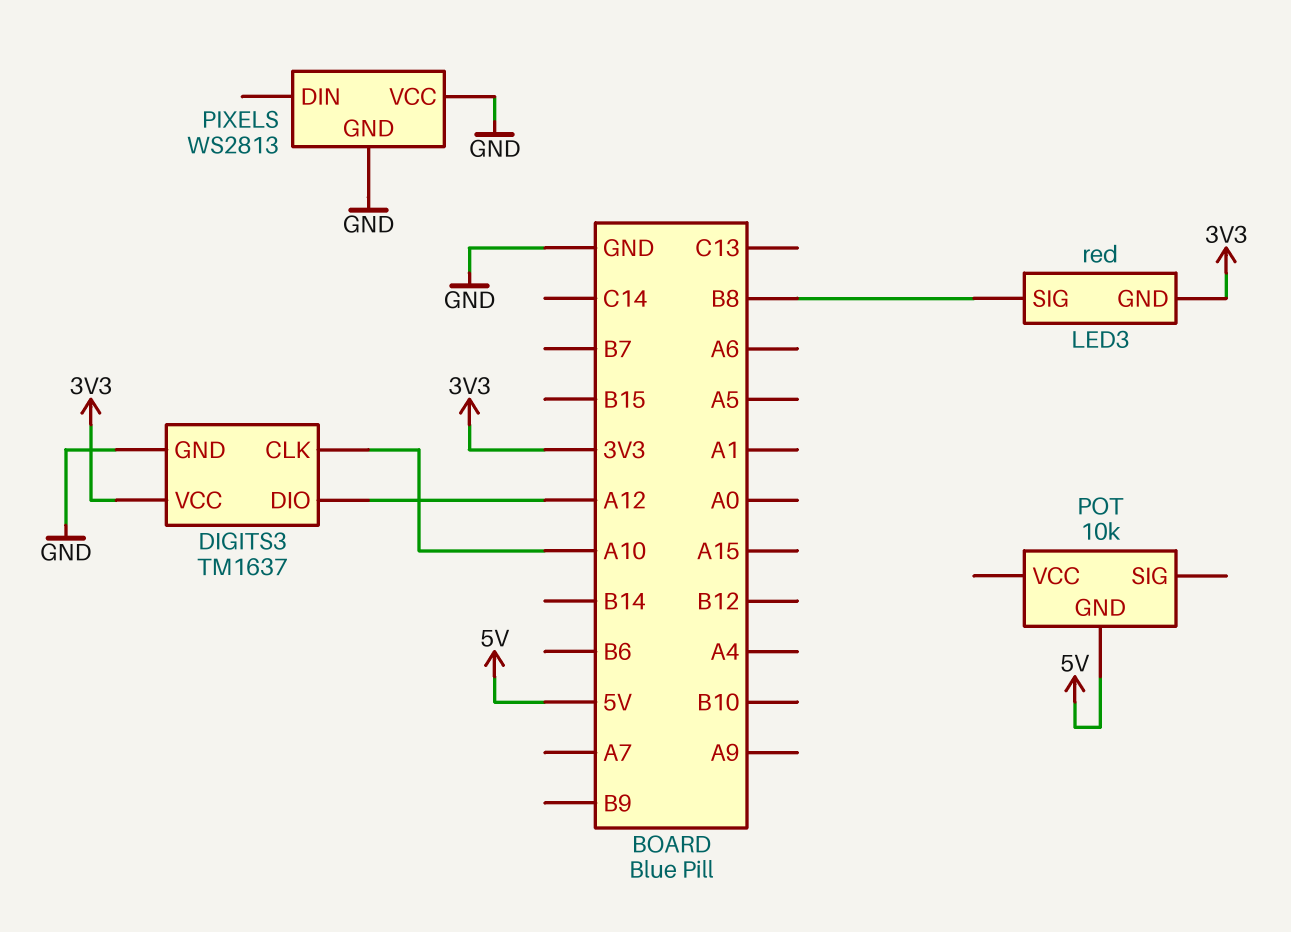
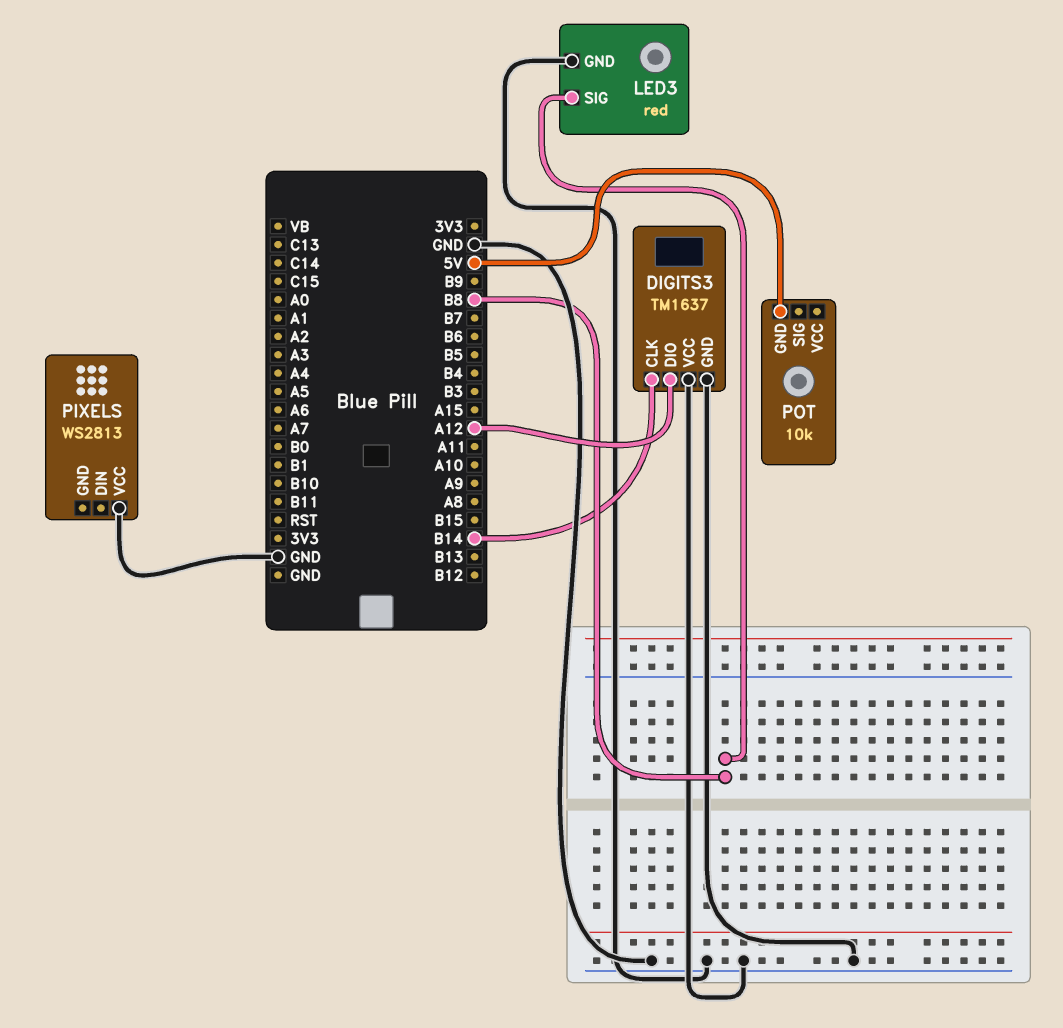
DIGITS3 pin CLK: A10 -> B14
DIGITS3 pin VCC: 3V3 -> GND
LED3 pin GND: 3V3 -> GND
PIXELS pin GND: GND -> none

